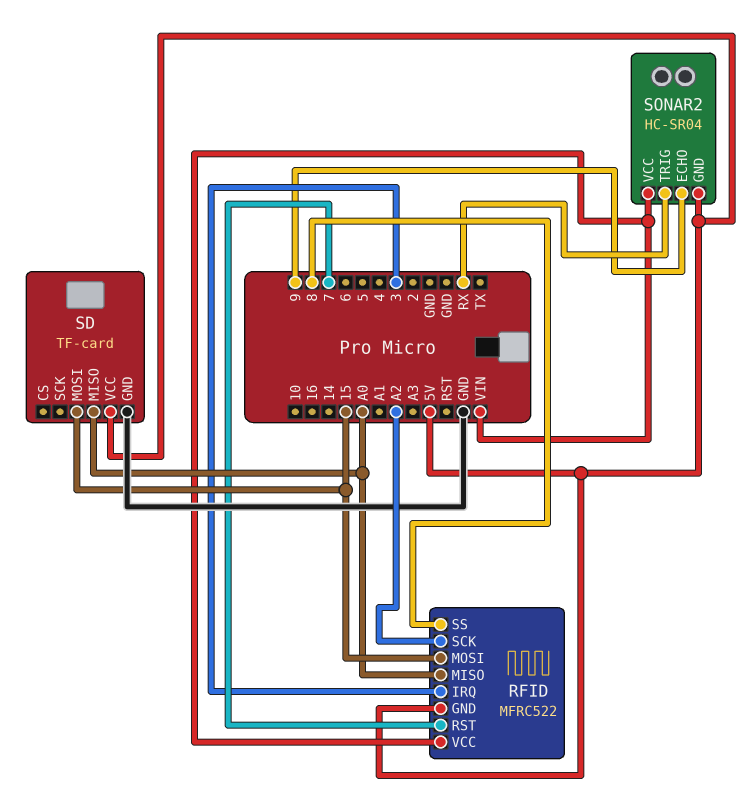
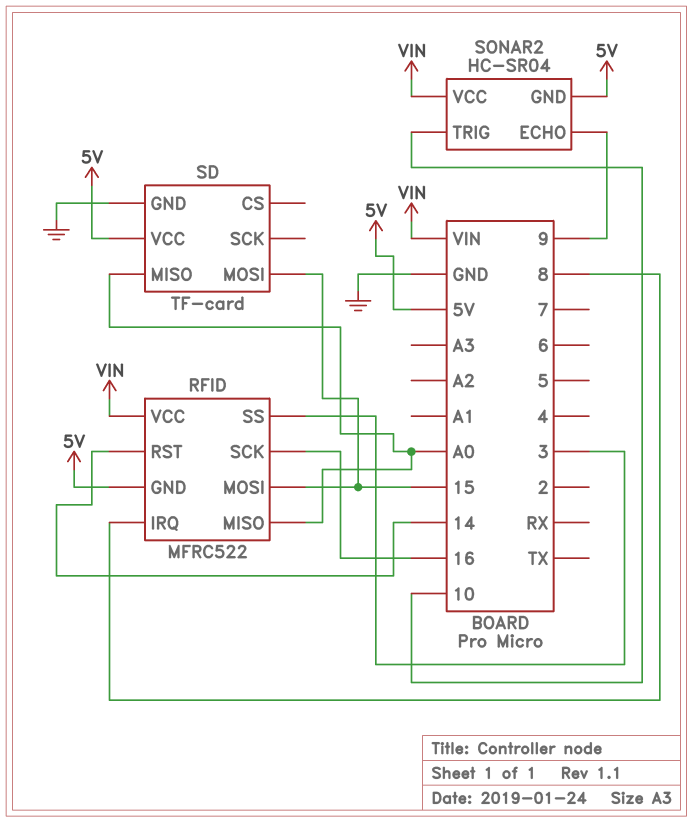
RFID pin IRQ: 3 -> 8
RFID pin RST: 7 -> 14
RFID pin SCK: A2 -> 16
RFID pin SS: 8 -> 3
SONAR2 pin TRIG: RX -> 10

